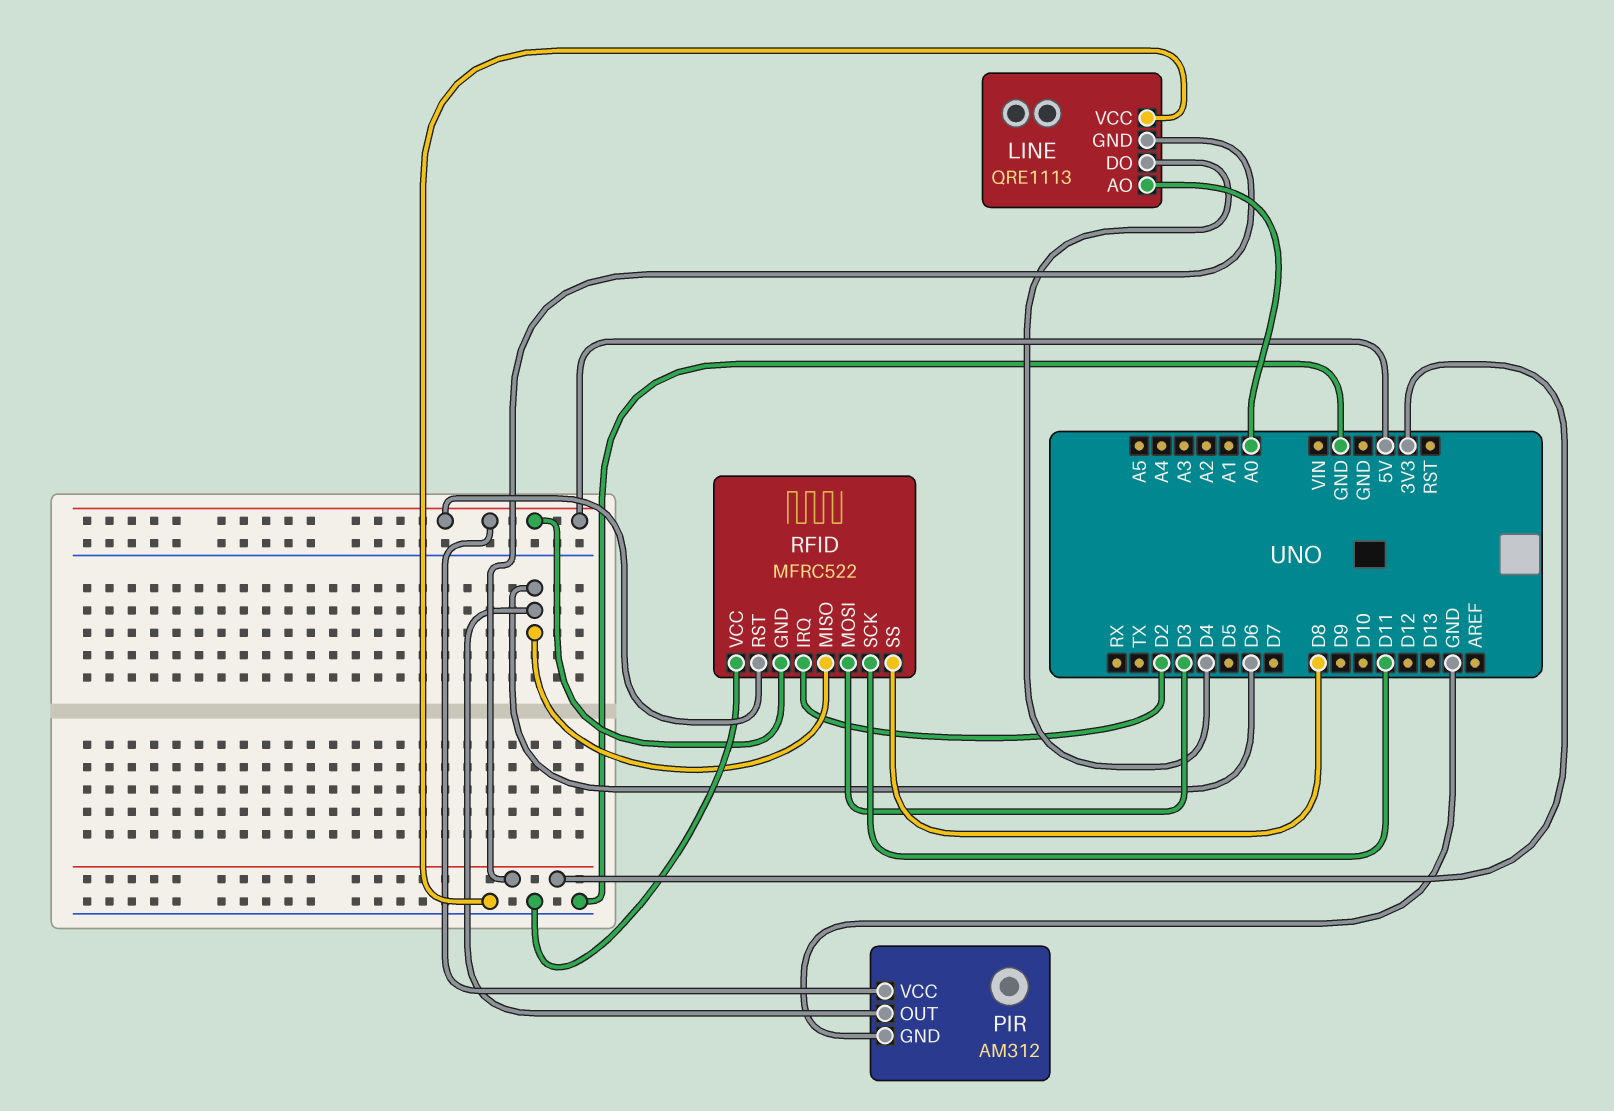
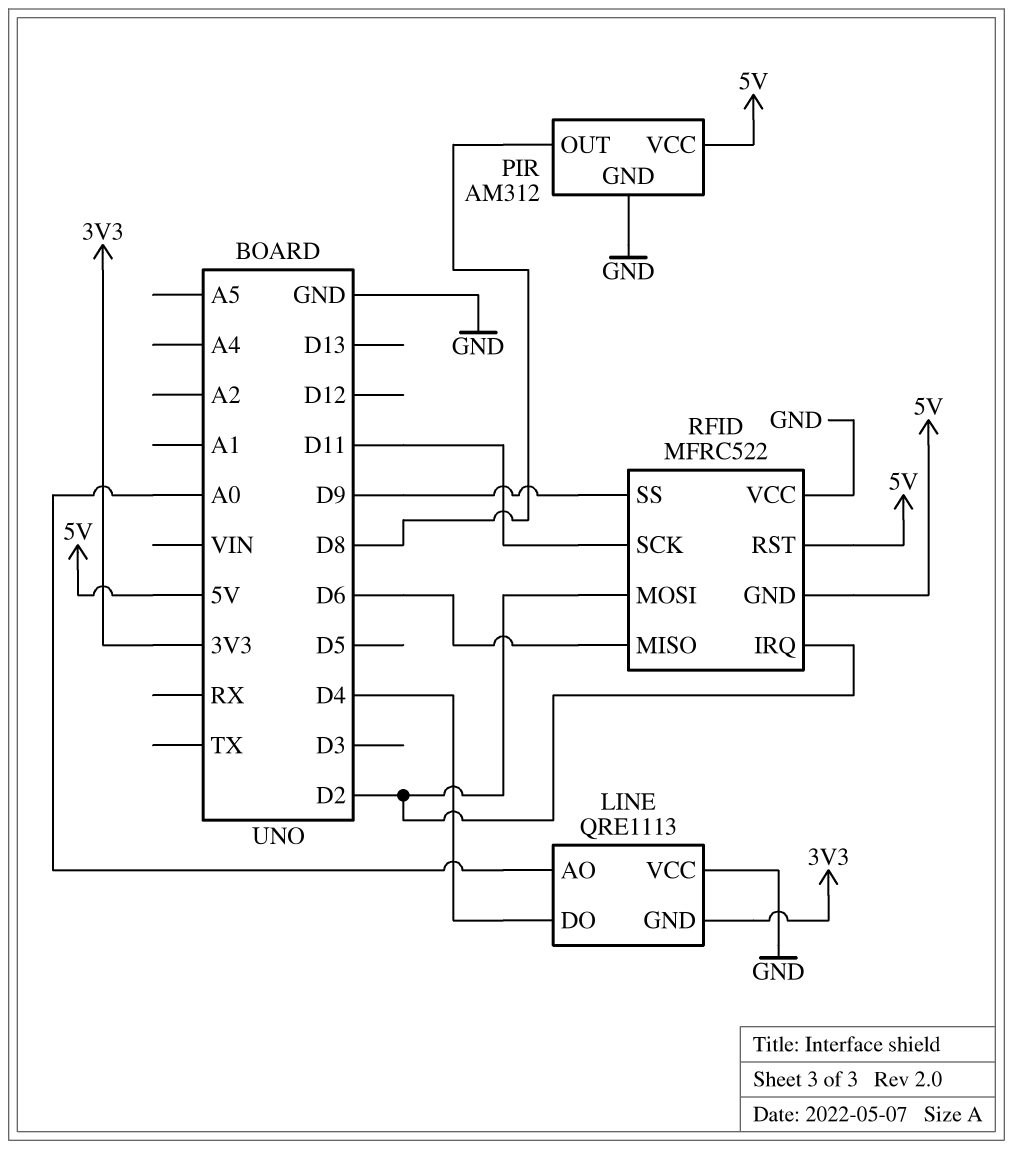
PIR pin OUT: D6 -> D8
RFID pin MOSI: D3 -> D2
RFID pin SS: D8 -> D9

